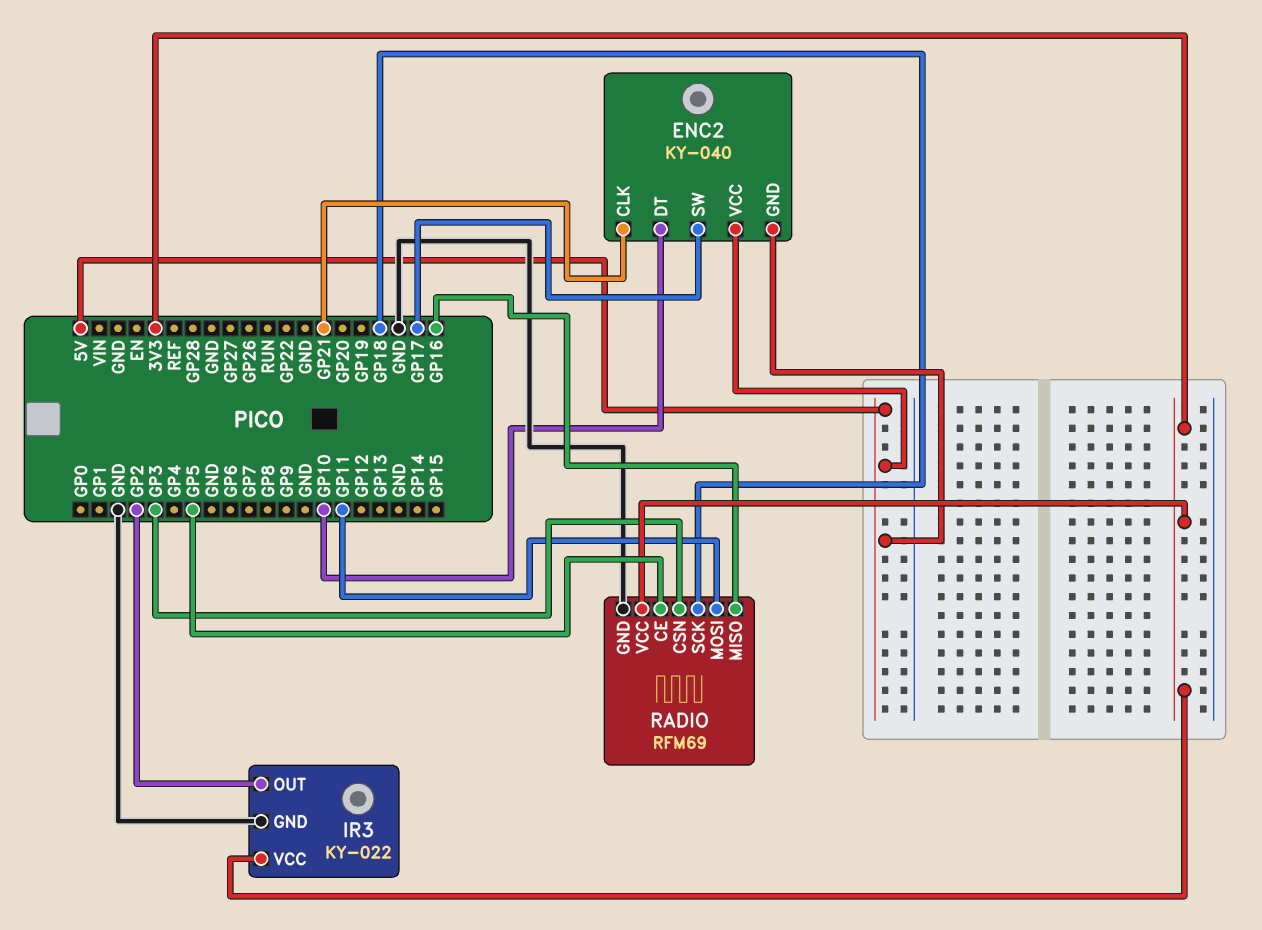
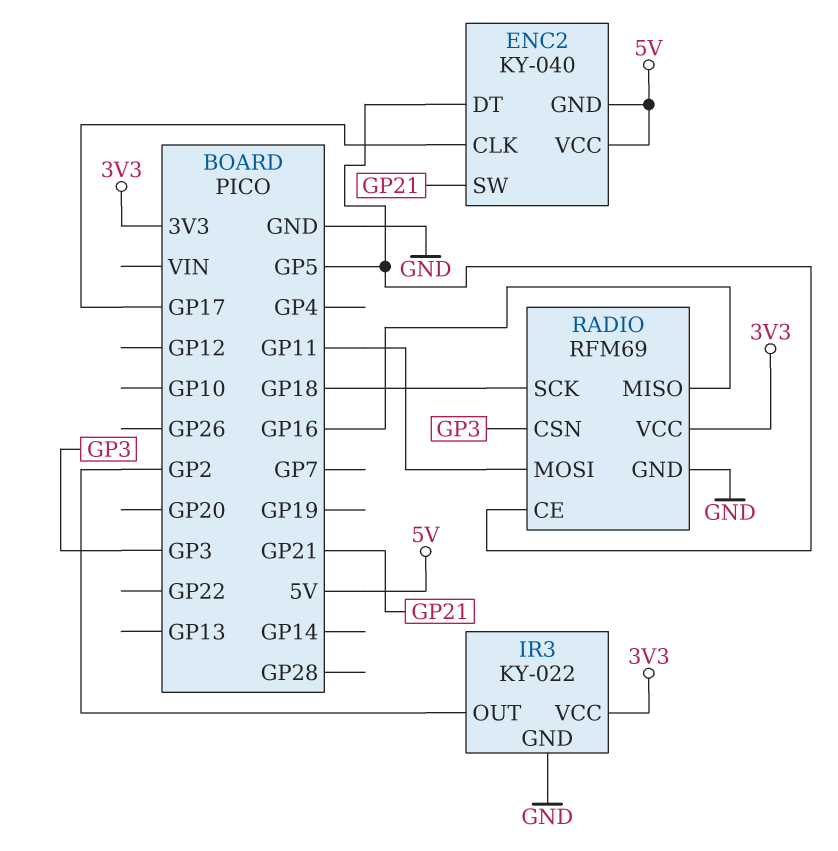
ENC2 pin CLK: GP21 -> GP17
ENC2 pin DT: GP10 -> GP5
ENC2 pin SW: GP17 -> GP21

